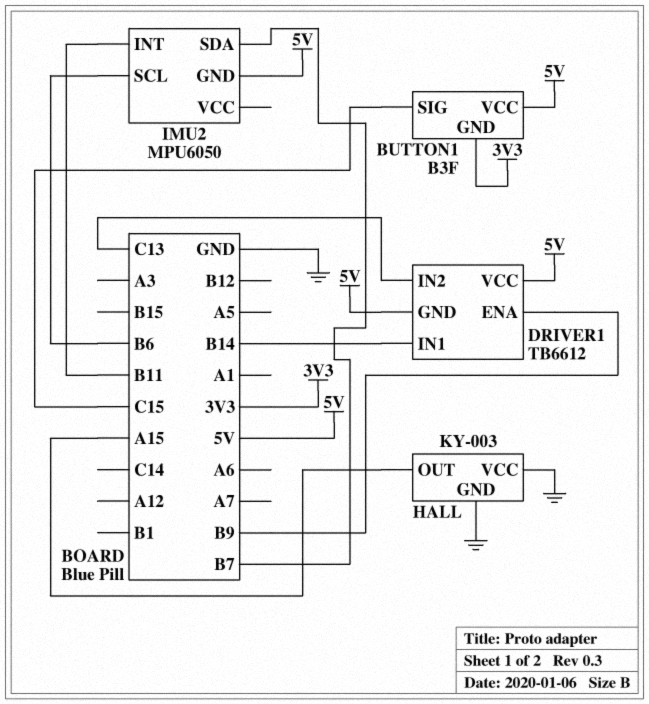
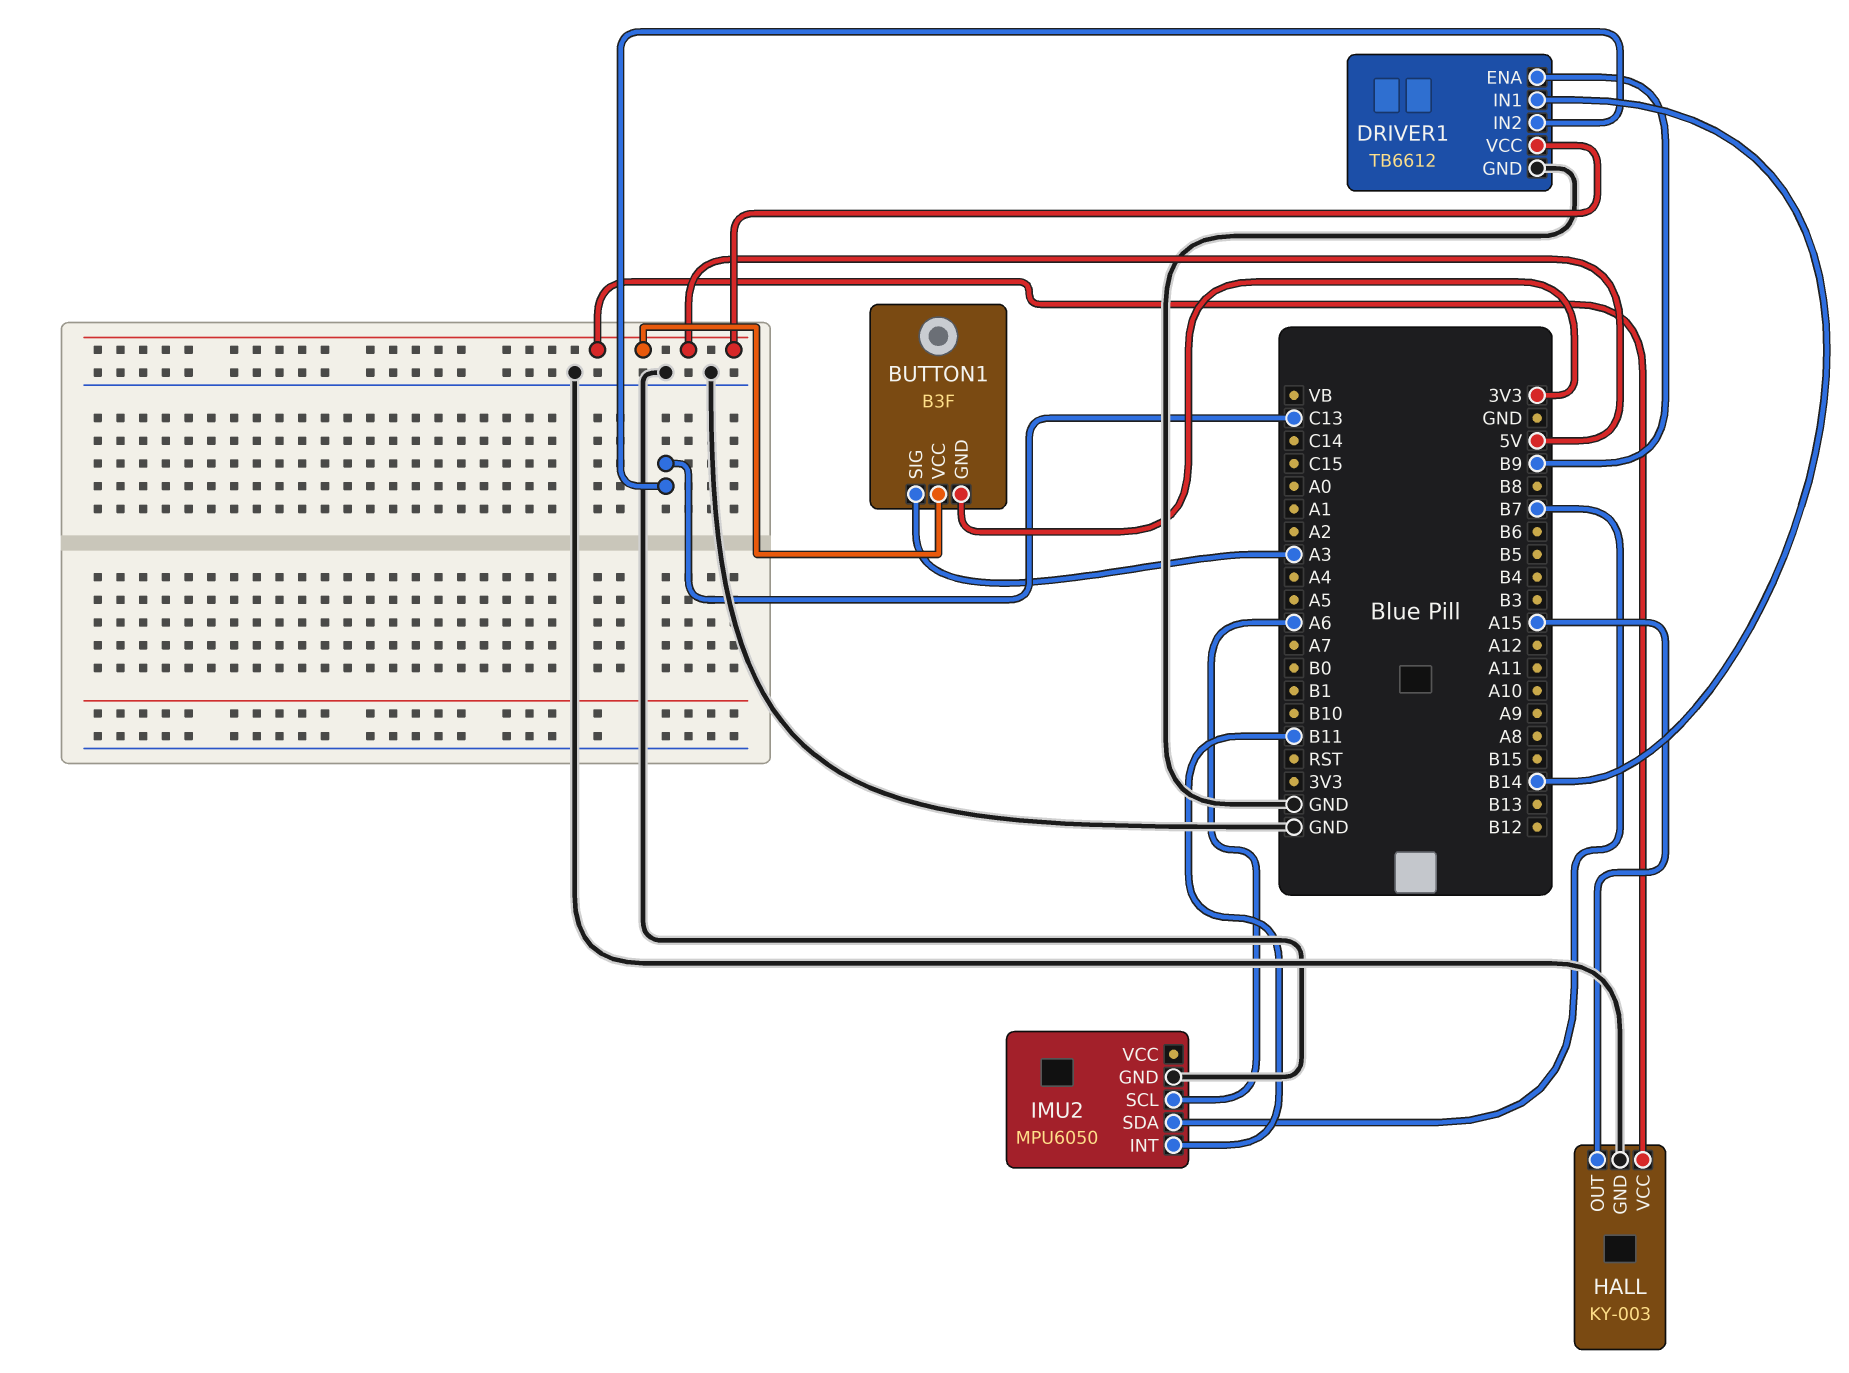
BUTTON1 pin SIG: C15 -> A3
DRIVER1 pin GND: 5V -> GND
HALL pin VCC: GND -> 5V
IMU2 pin GND: 5V -> GND
IMU2 pin SCL: B6 -> A6

